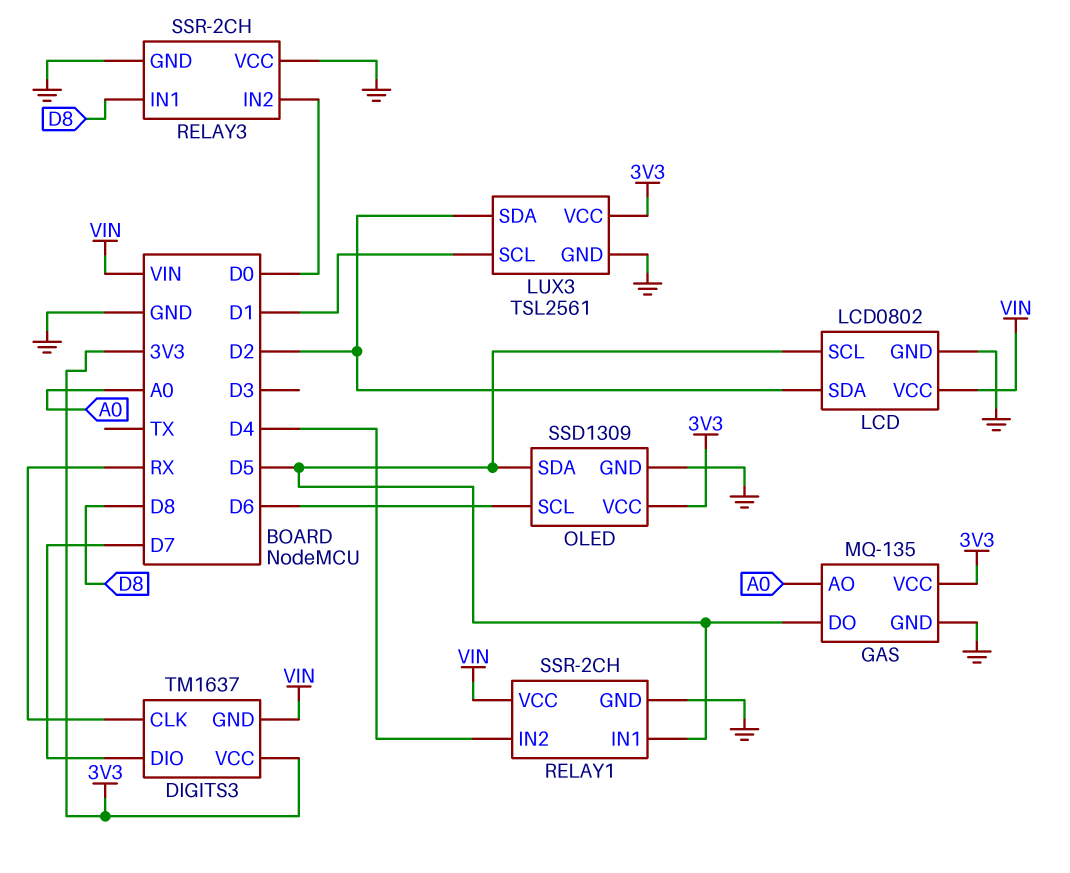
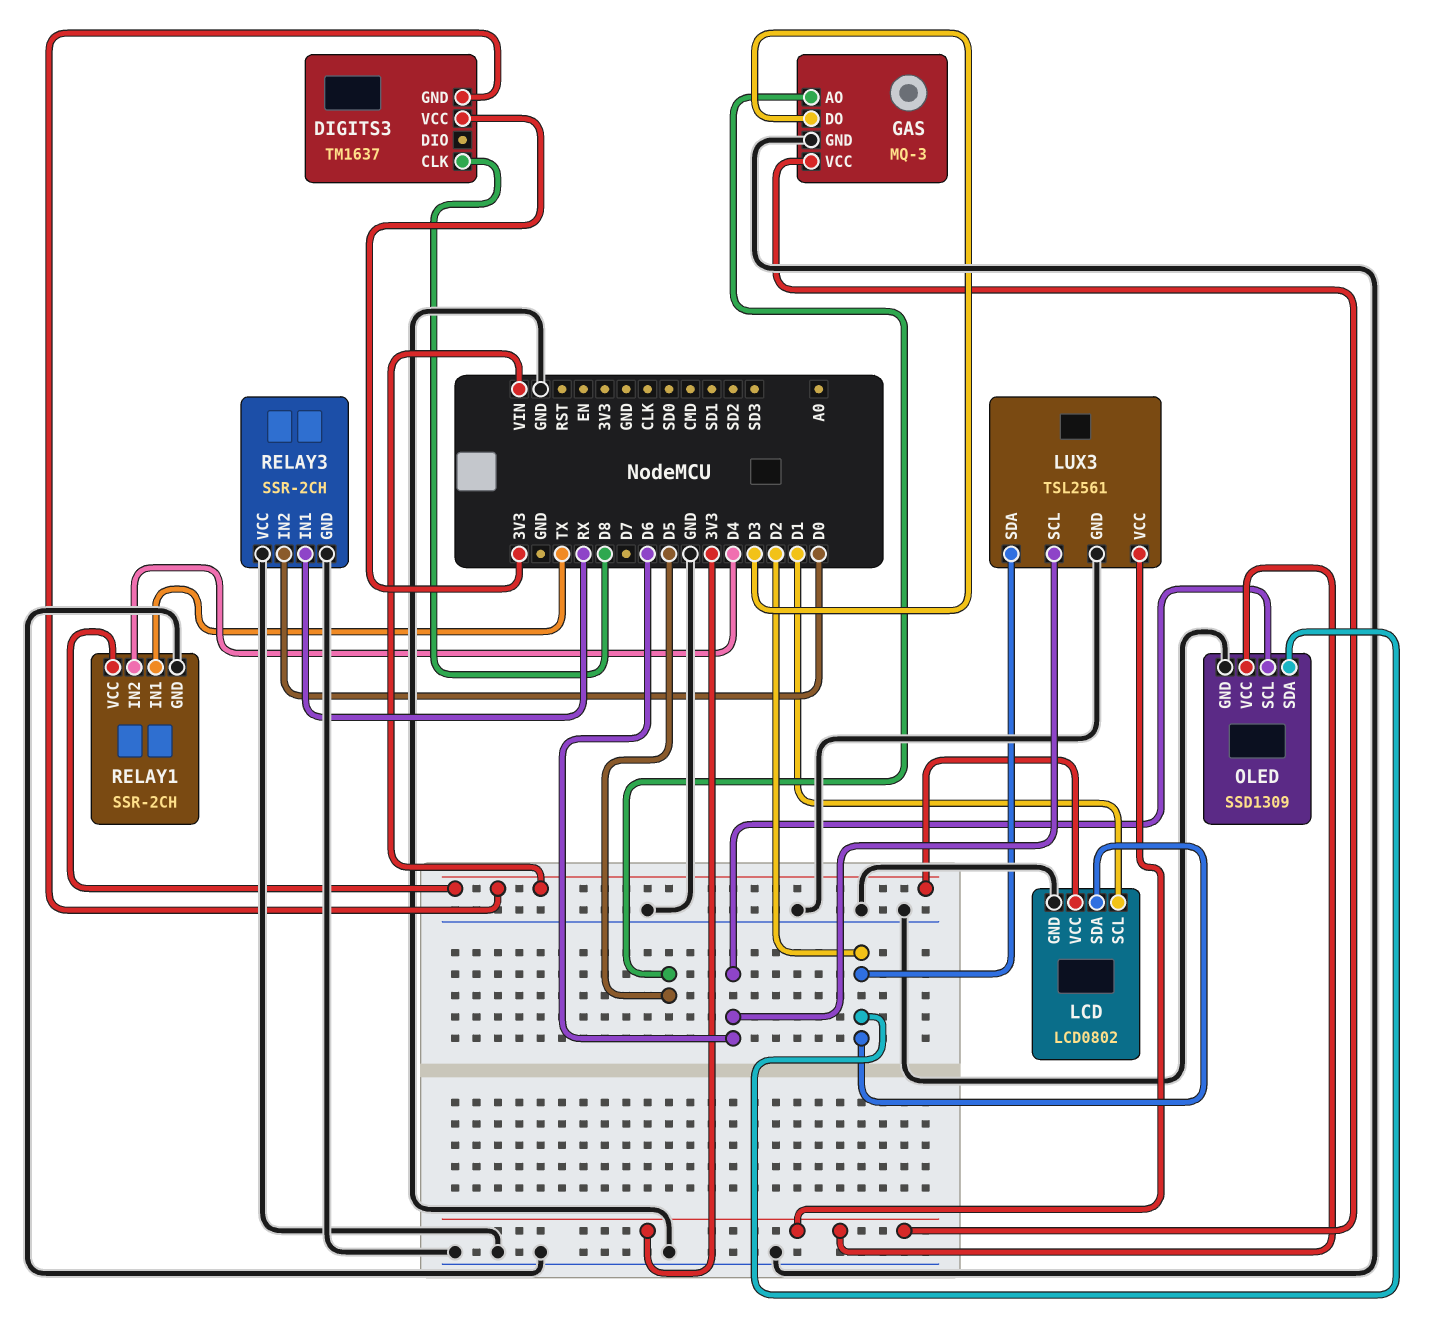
DIGITS3 pin CLK: RX -> D8
DIGITS3 pin DIO: D7 -> none
GAS: MQ-135 -> MQ-3
GAS pin AO: A0 -> D5
GAS pin DO: D5 -> D3
LCD pin SCL: D5 -> D1
LUX3 pin SCL: D1 -> D6
OLED pin SDA: D5 -> D2
RELAY1 pin IN1: D5 -> TX
RELAY3 pin IN1: D8 -> RX

